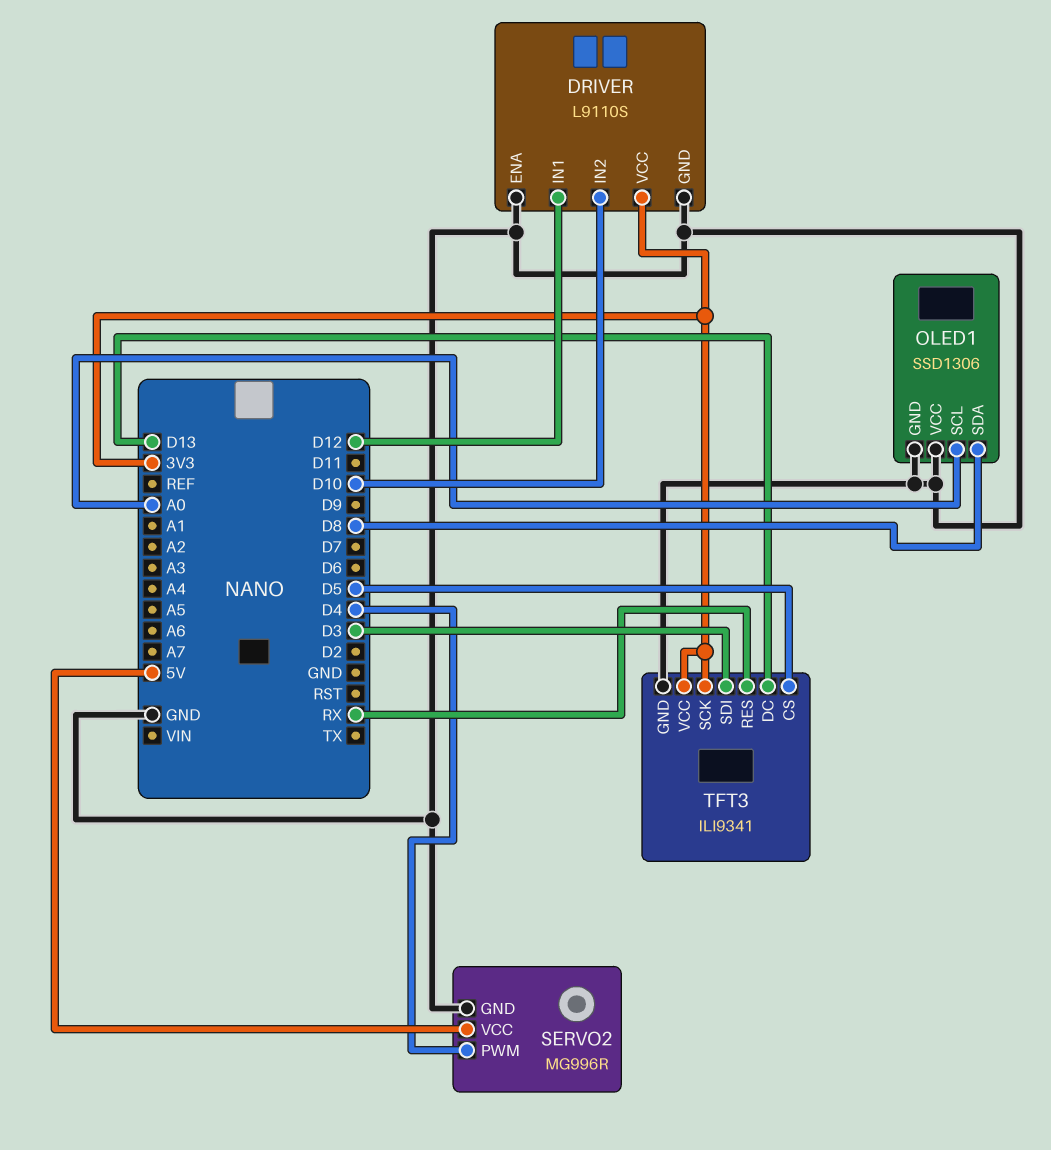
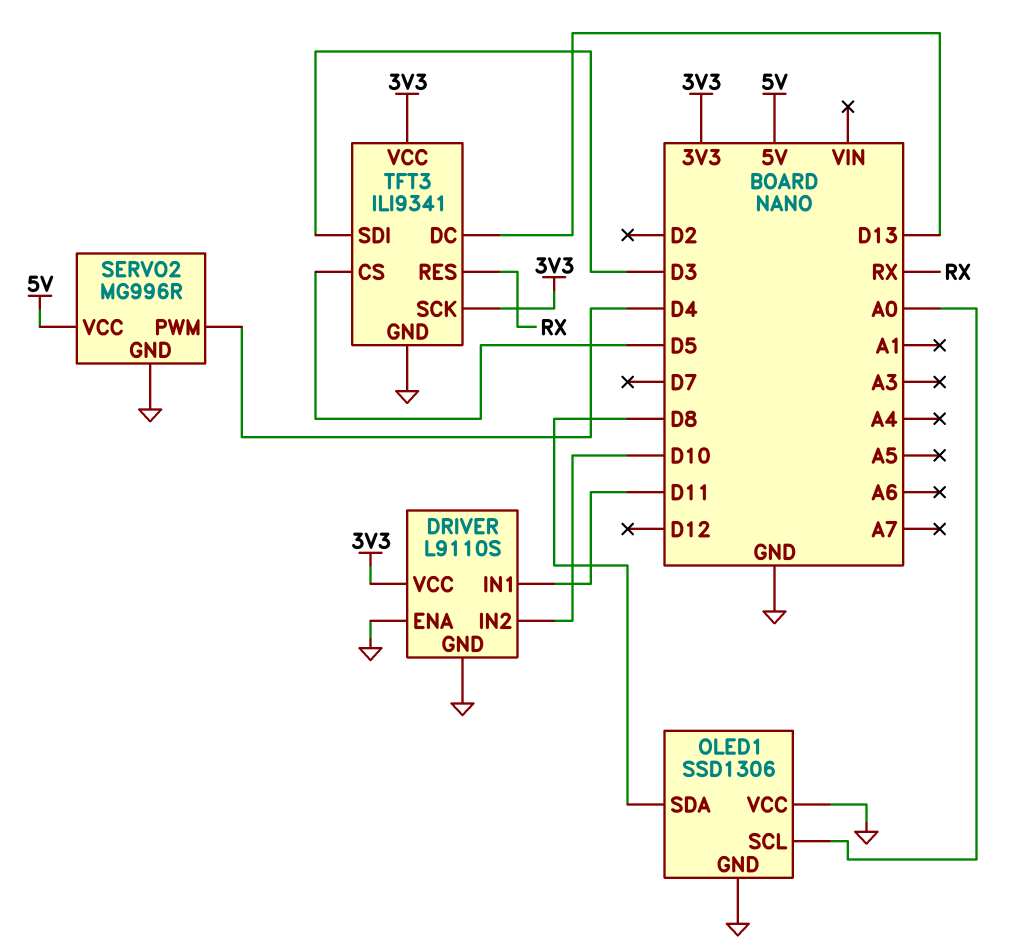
DRIVER pin IN1: D12 -> D11

